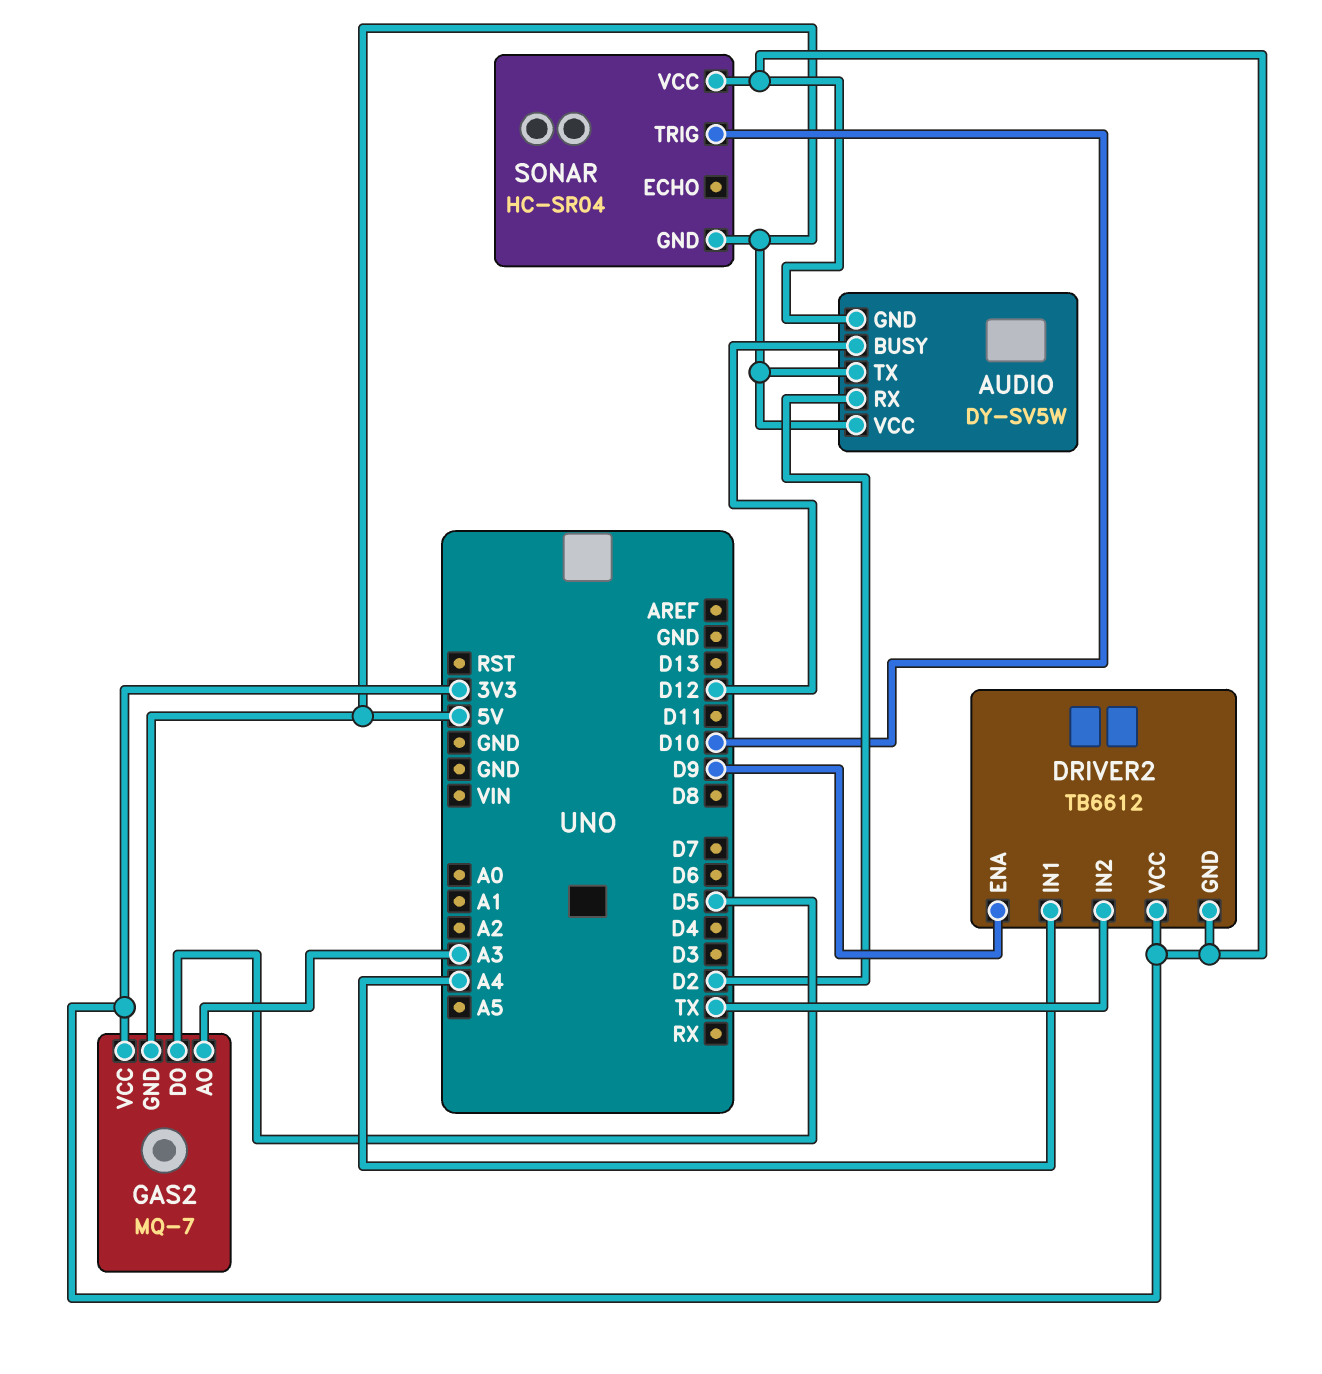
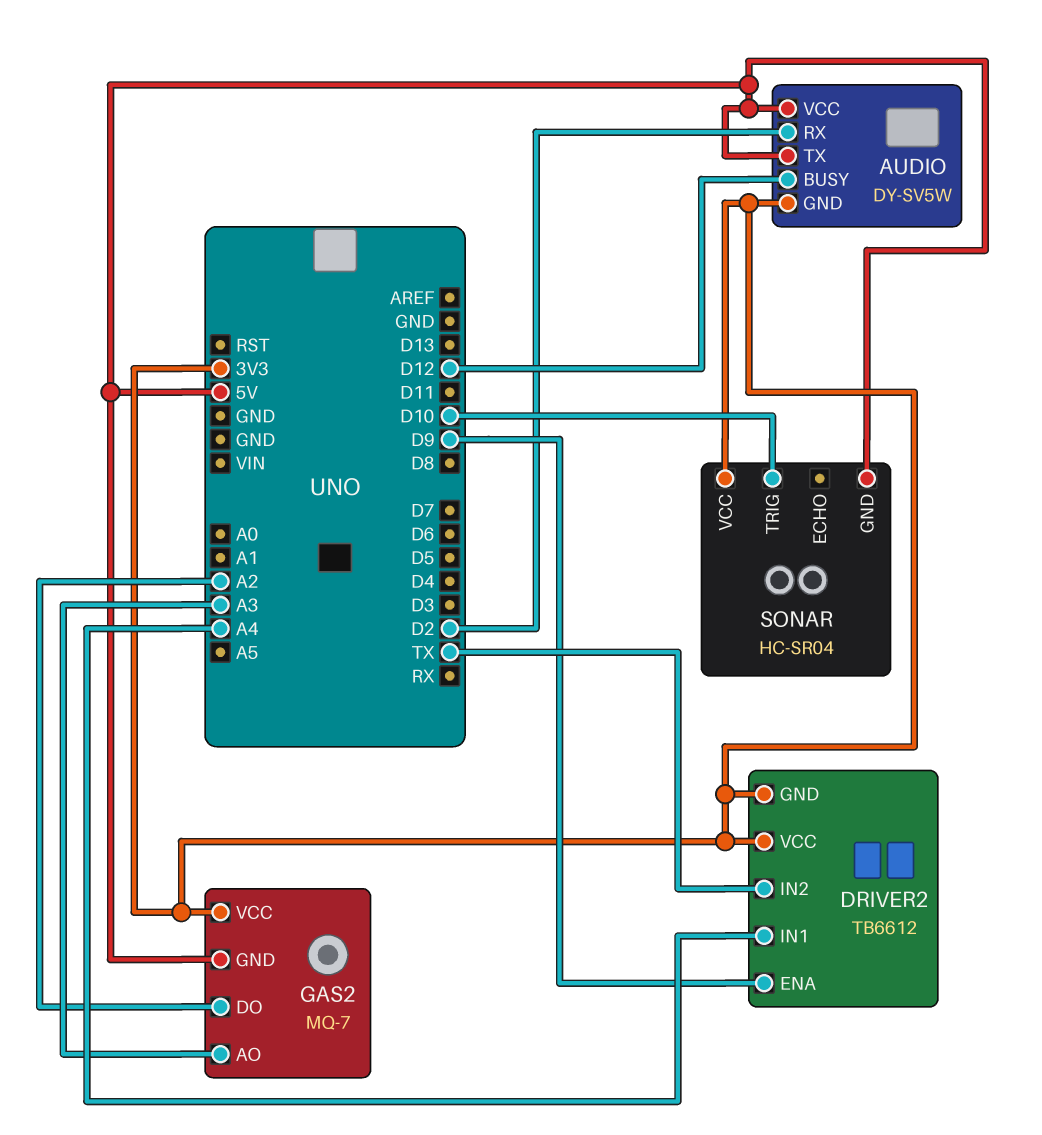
GAS2 pin DO: D5 -> A2

